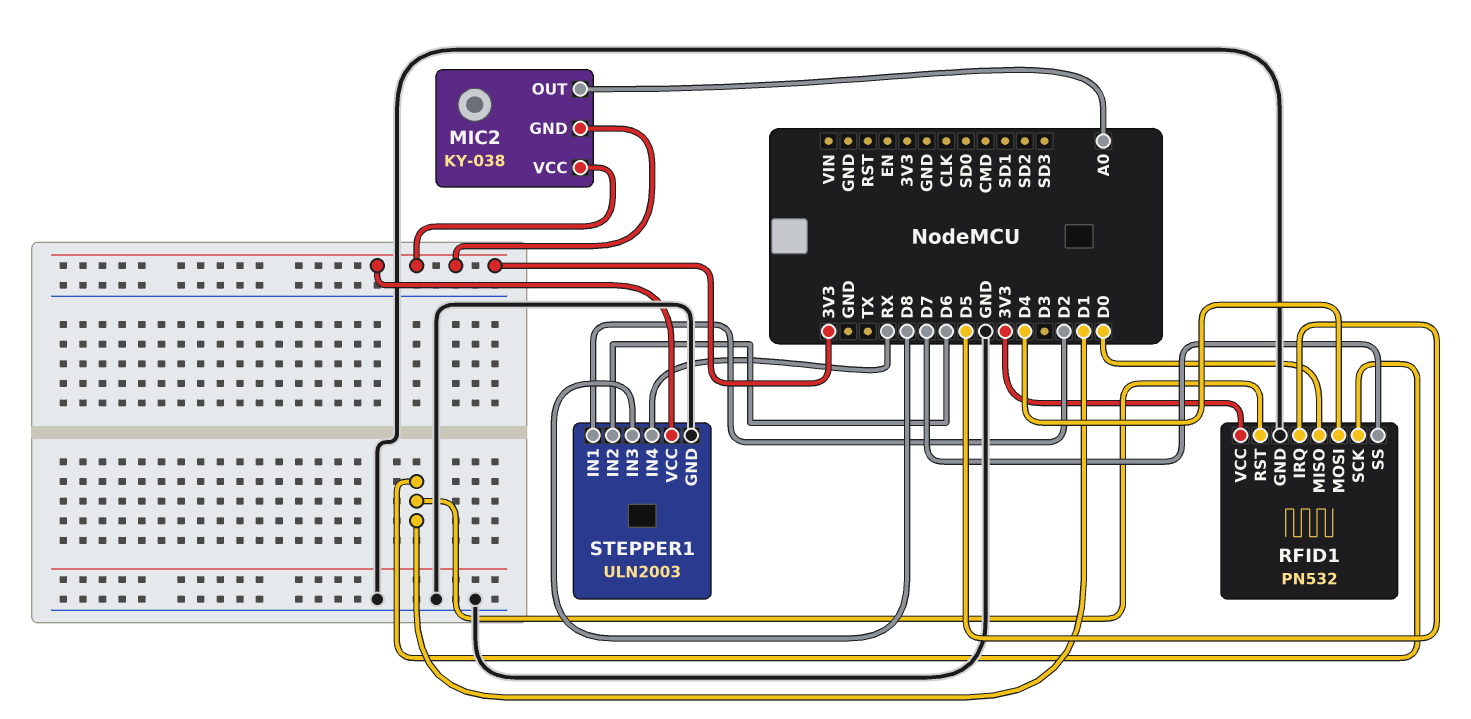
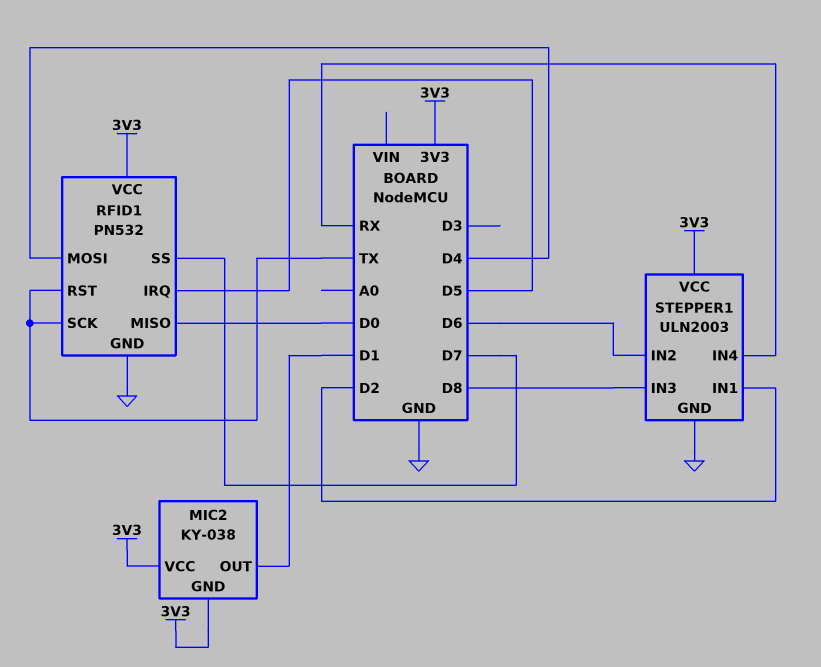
MIC2 pin OUT: A0 -> D1
RFID1 pin RST: D1 -> TX
RFID1 pin SCK: D1 -> TX

